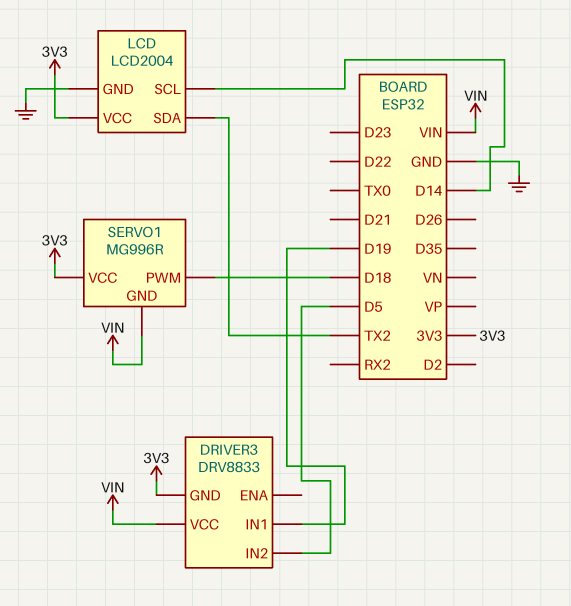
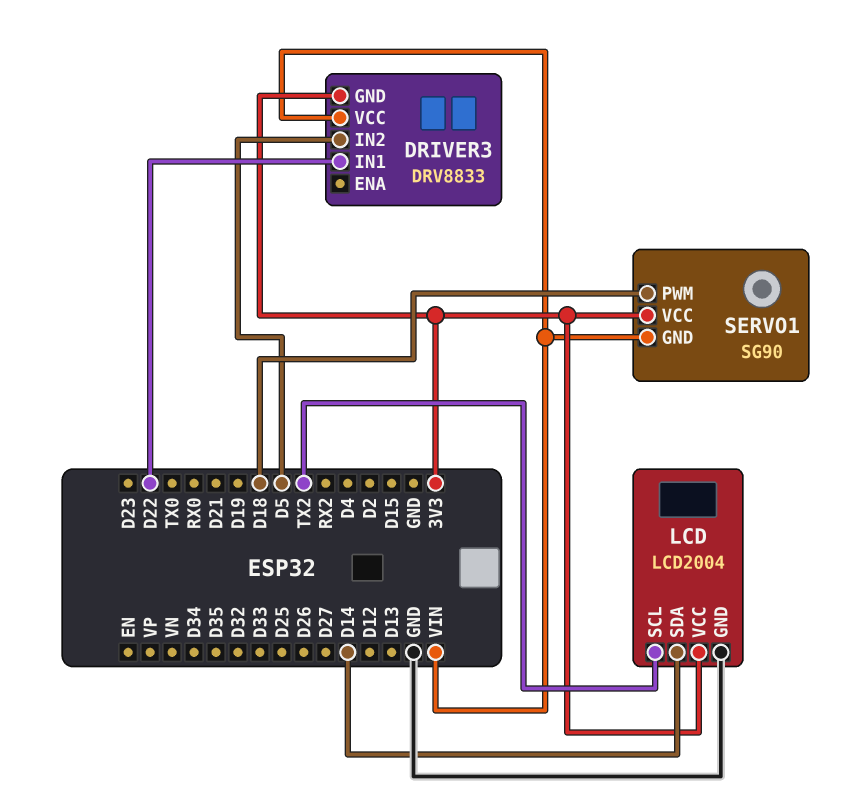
DRIVER3 pin IN1: D19 -> D22
LCD pin SCL: D14 -> TX2
LCD pin SDA: TX2 -> D14
SERVO1: MG996R -> SG90

